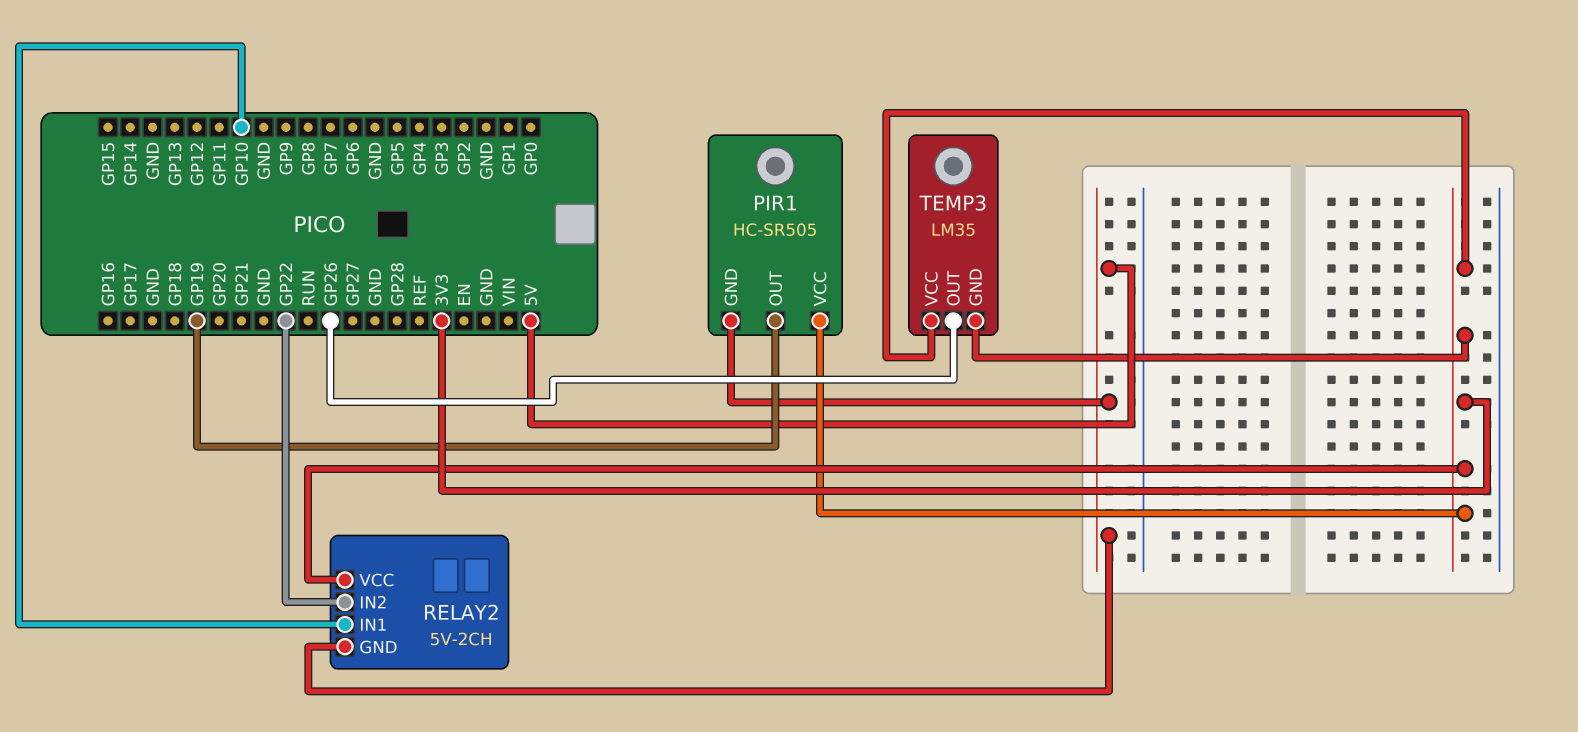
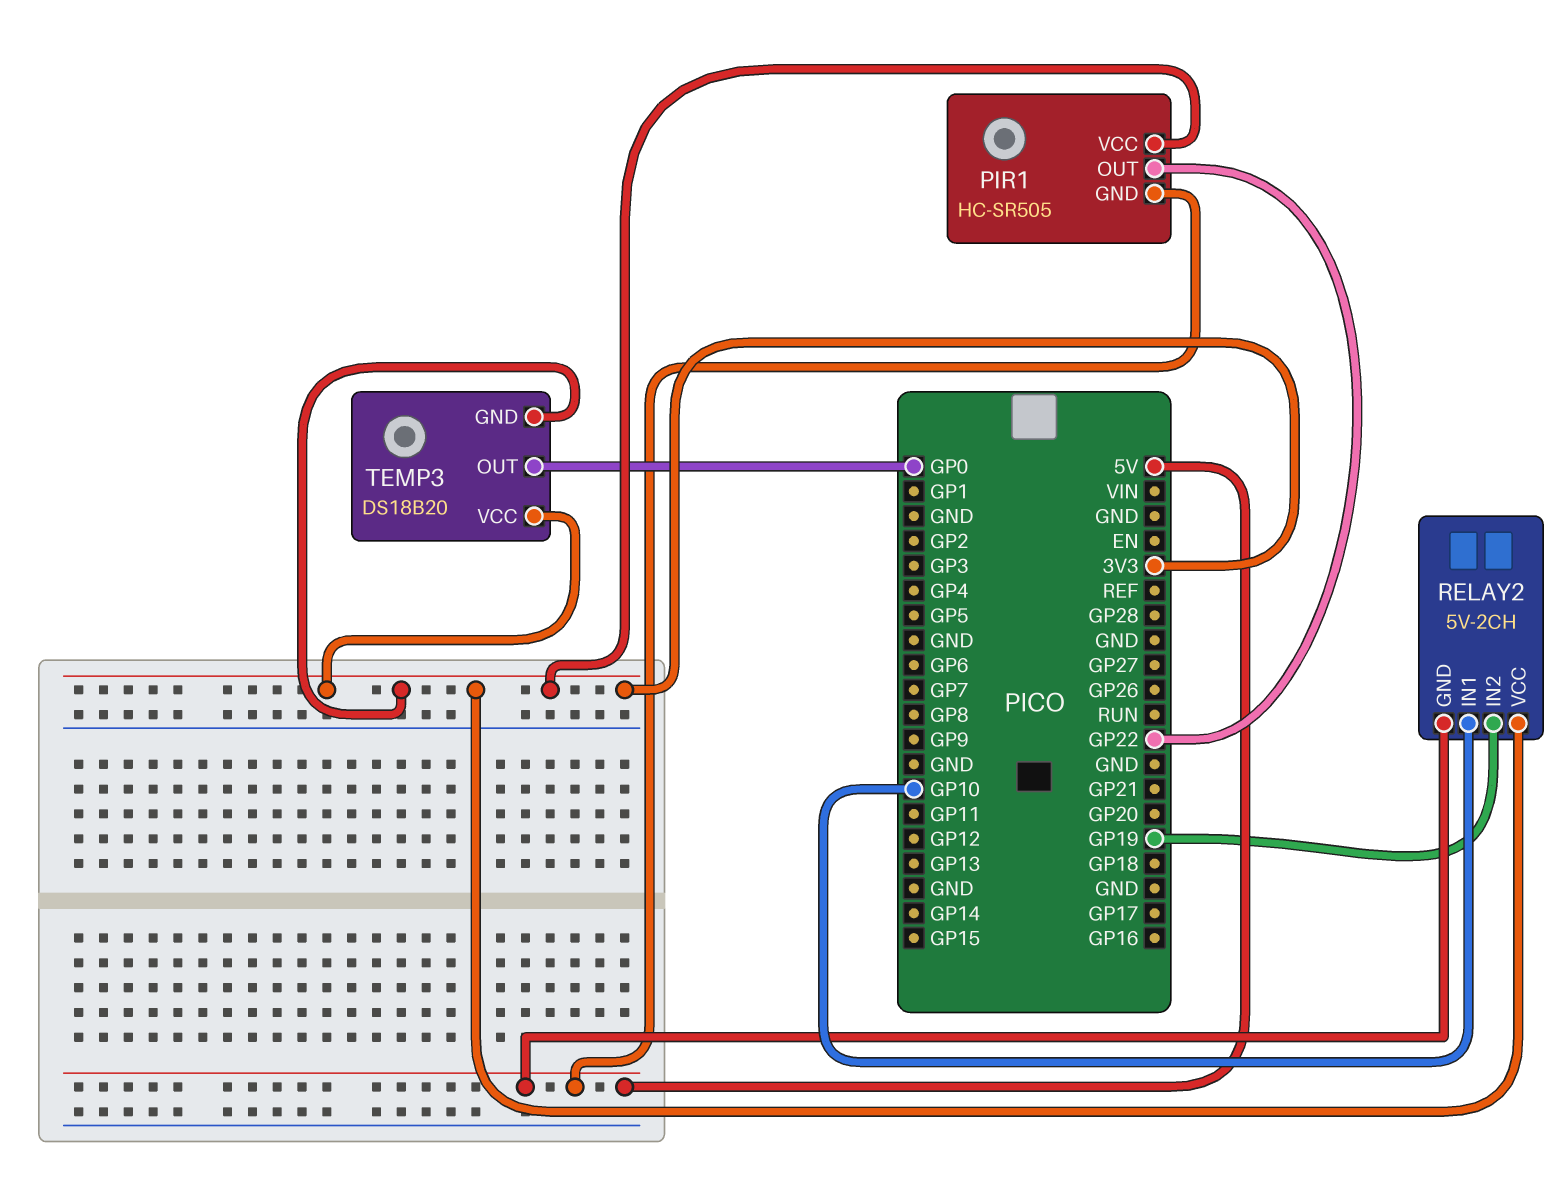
PIR1 pin OUT: GP19 -> GP22
RELAY2 pin IN2: GP22 -> GP19
TEMP3: LM35 -> DS18B20
TEMP3 pin OUT: GP26 -> GP0

